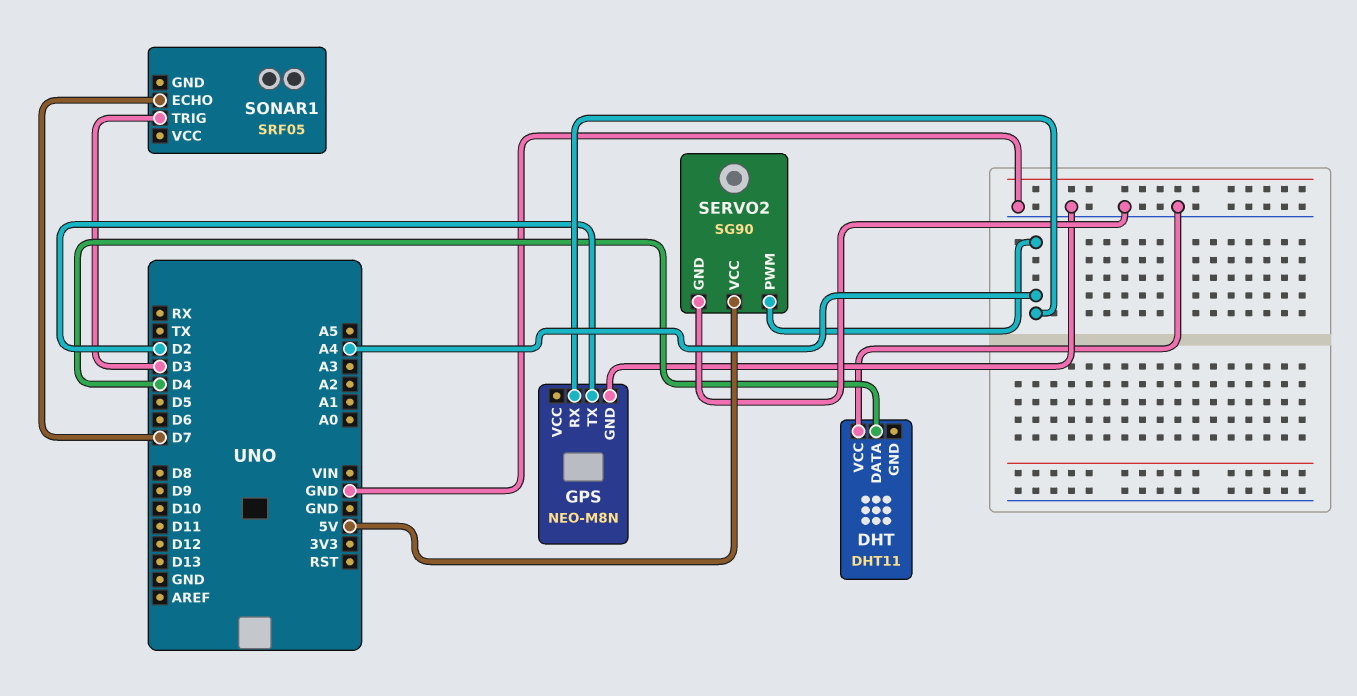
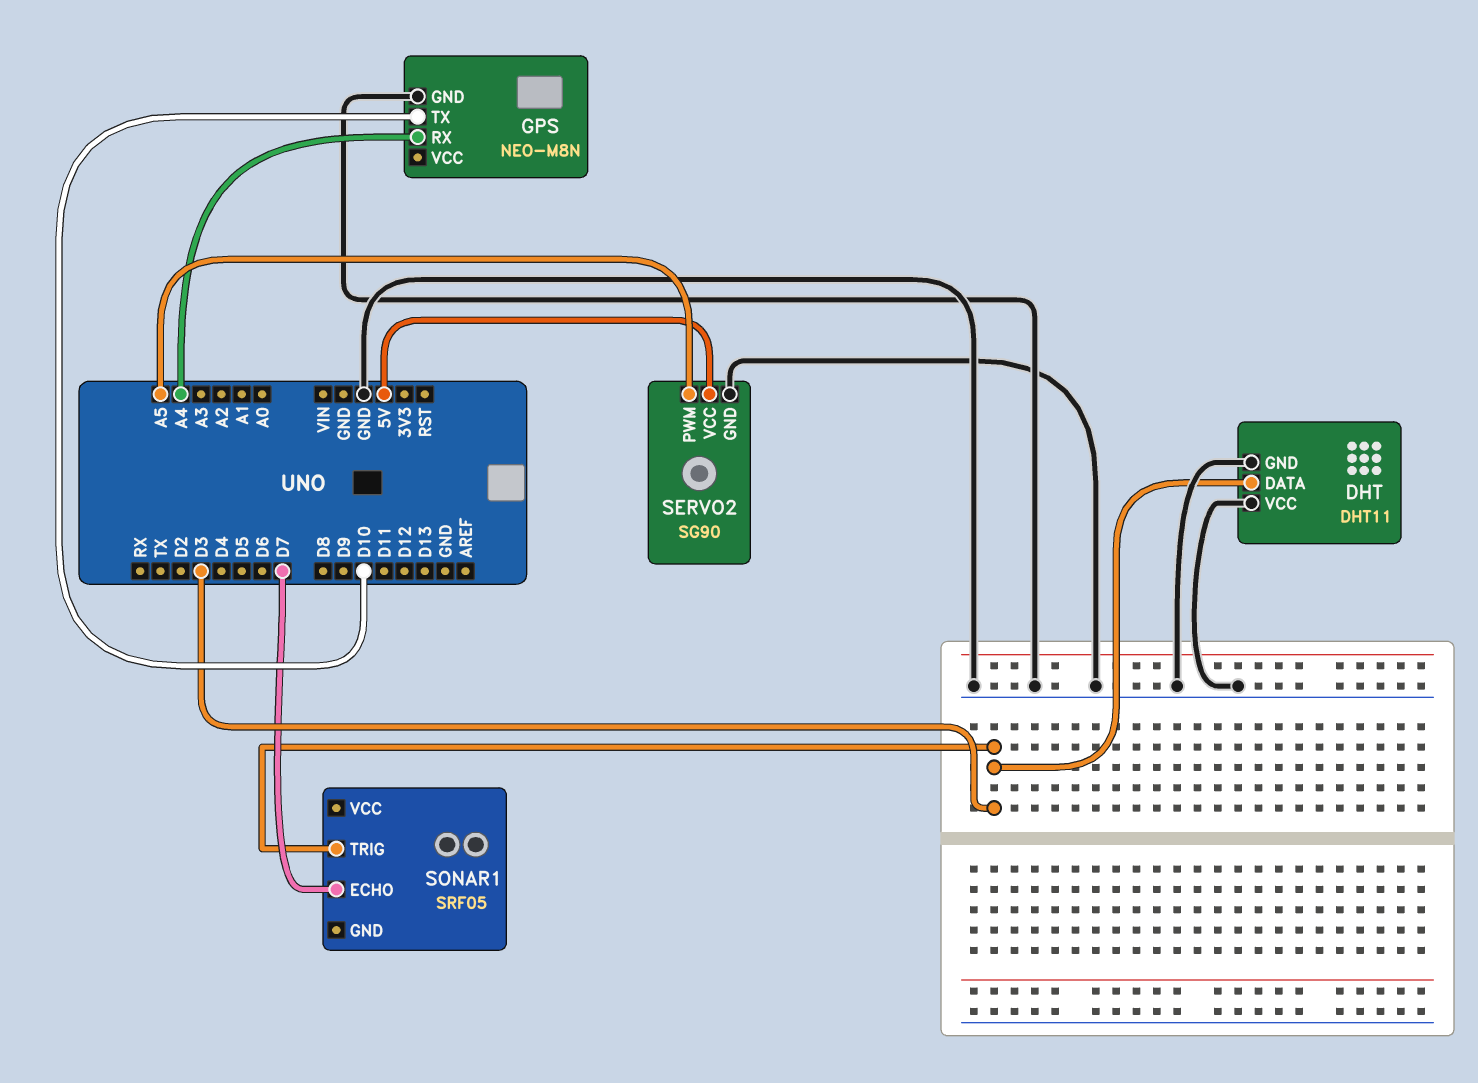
DHT pin DATA: D4 -> D3
DHT pin GND: none -> GND
GPS pin TX: D2 -> D10
SERVO2 pin PWM: A4 -> A5

